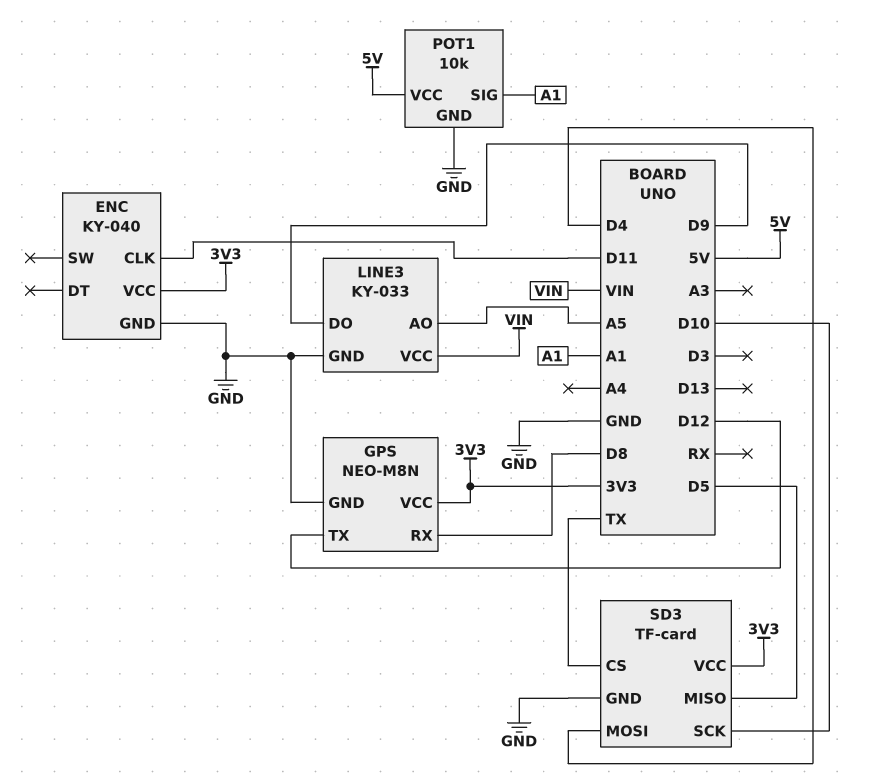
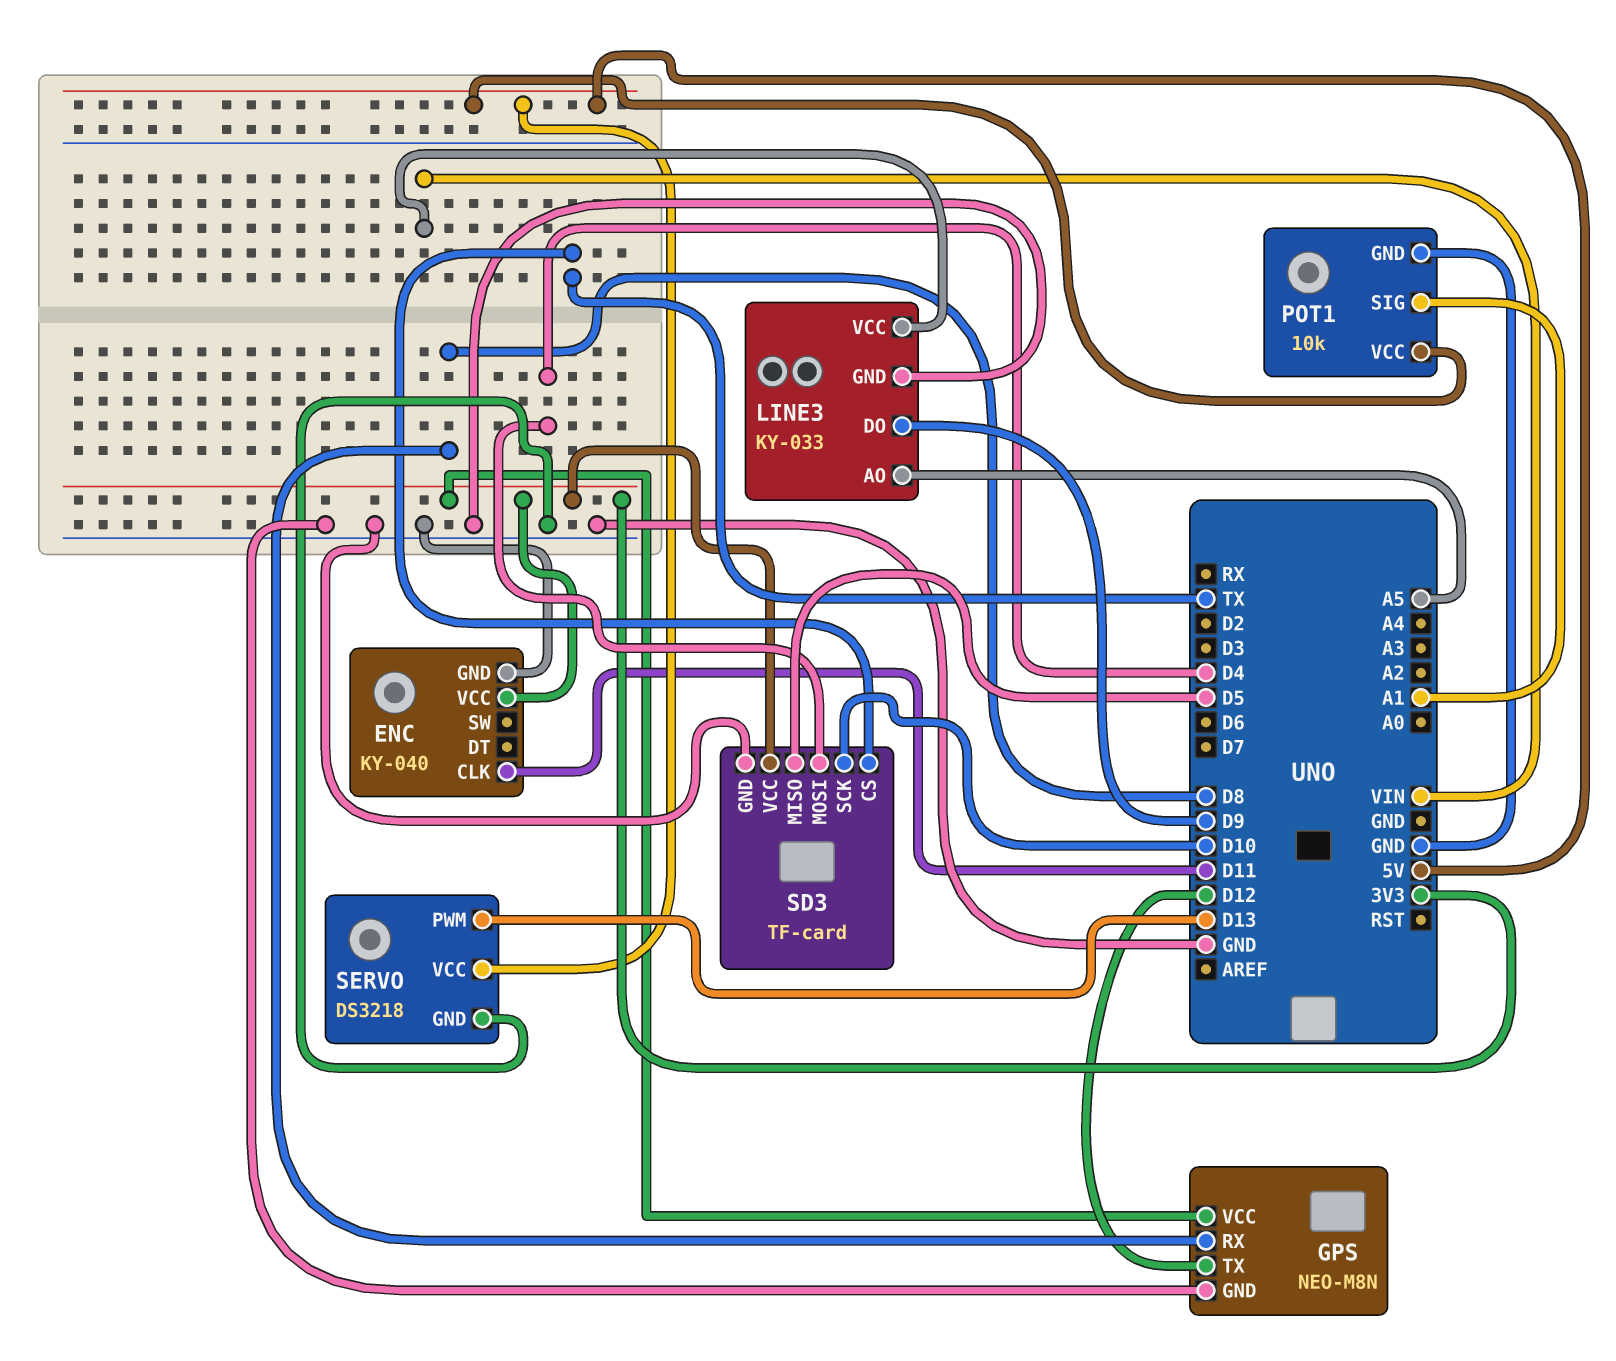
SERVO: none -> DS3218
SERVO pin GND: none -> GND
SERVO pin PWM: none -> D13
SERVO pin VCC: none -> 5V

